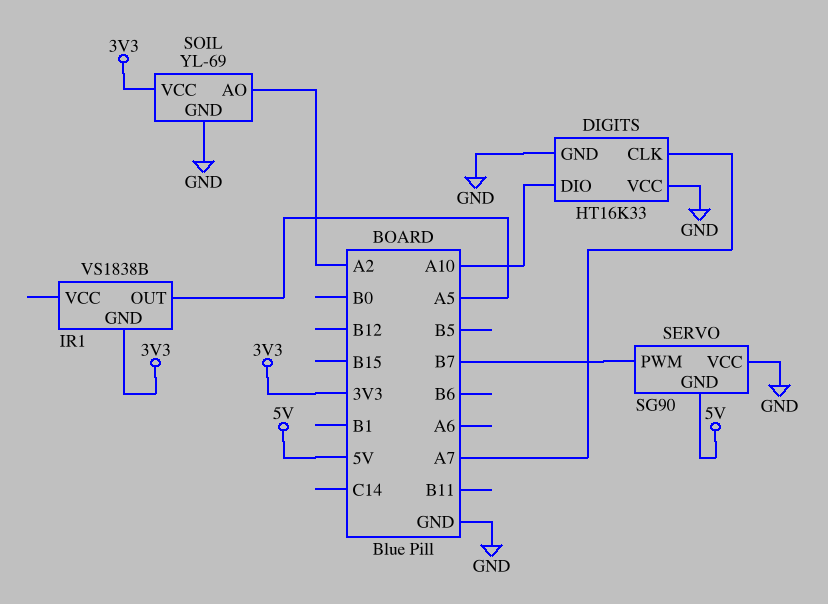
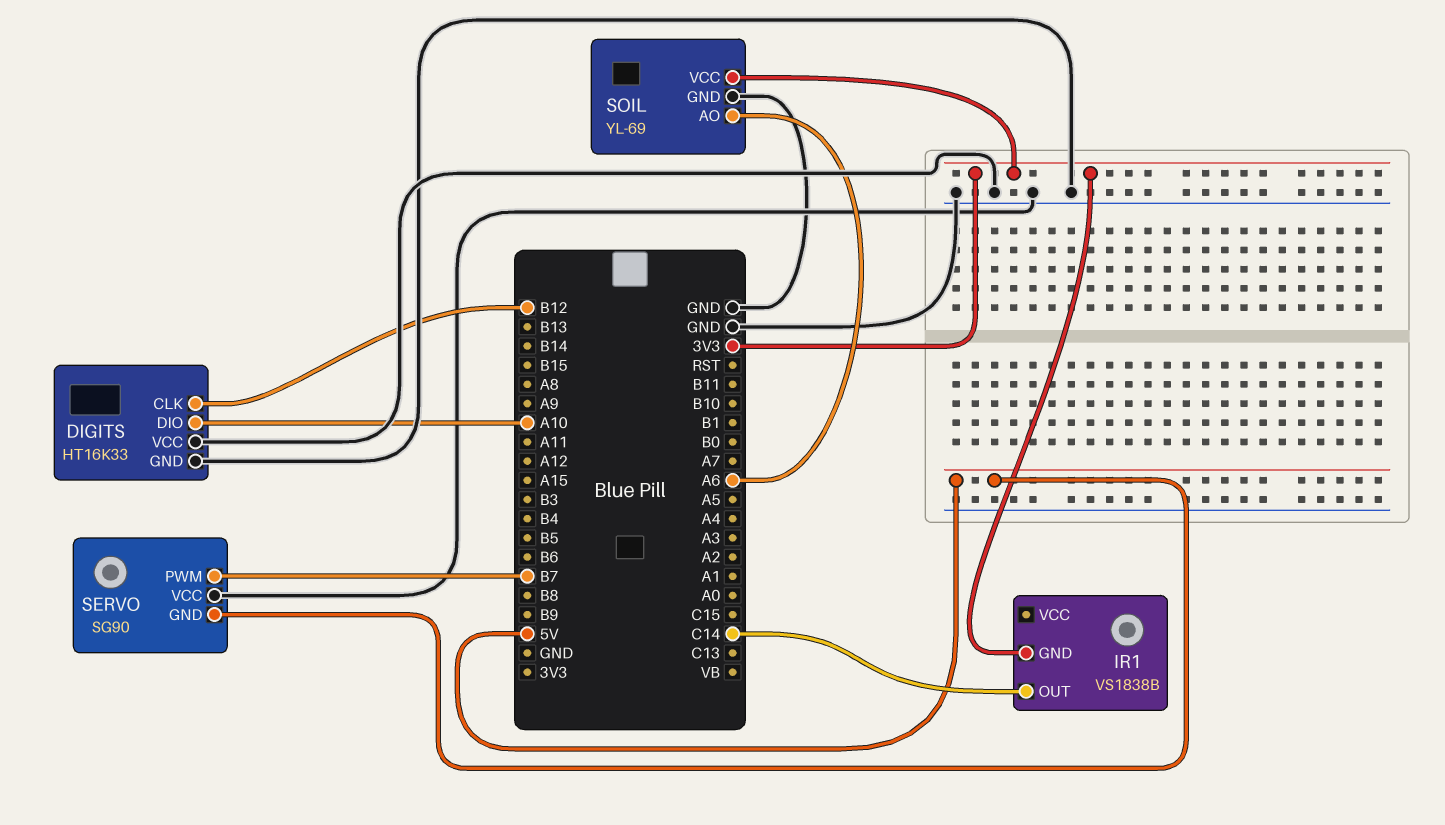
DIGITS pin CLK: A7 -> B12
IR1 pin OUT: A5 -> C14
SOIL pin AO: A2 -> A6

